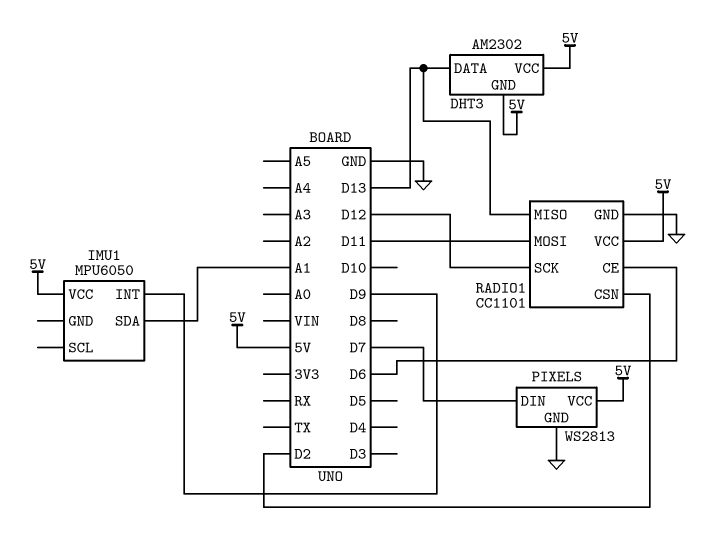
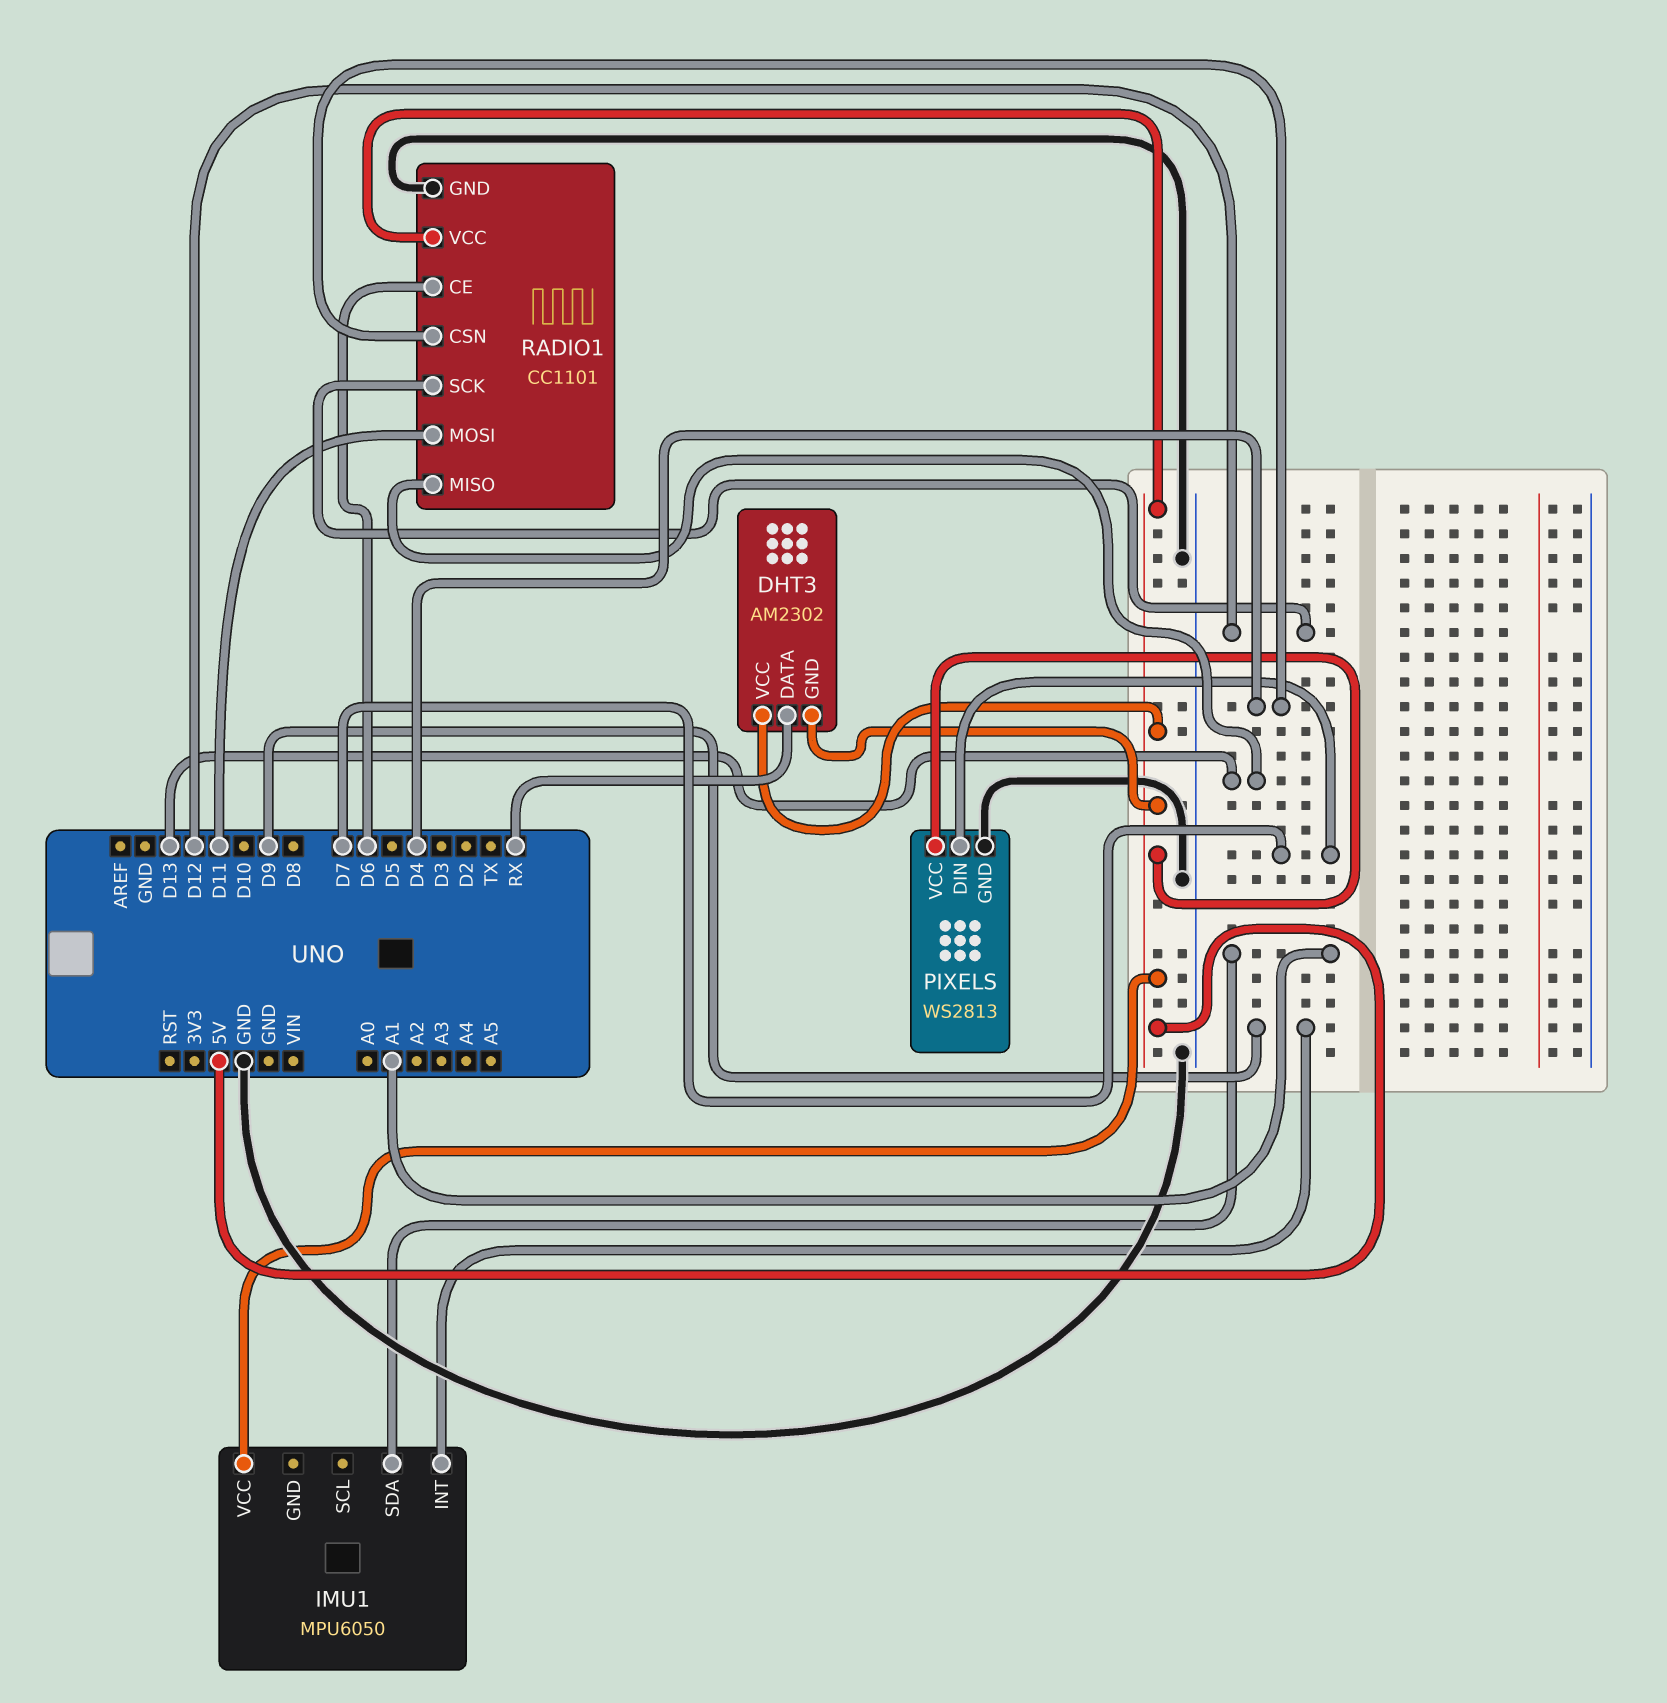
DHT3 pin DATA: D13 -> RX
RADIO1 pin CSN: D2 -> D4

